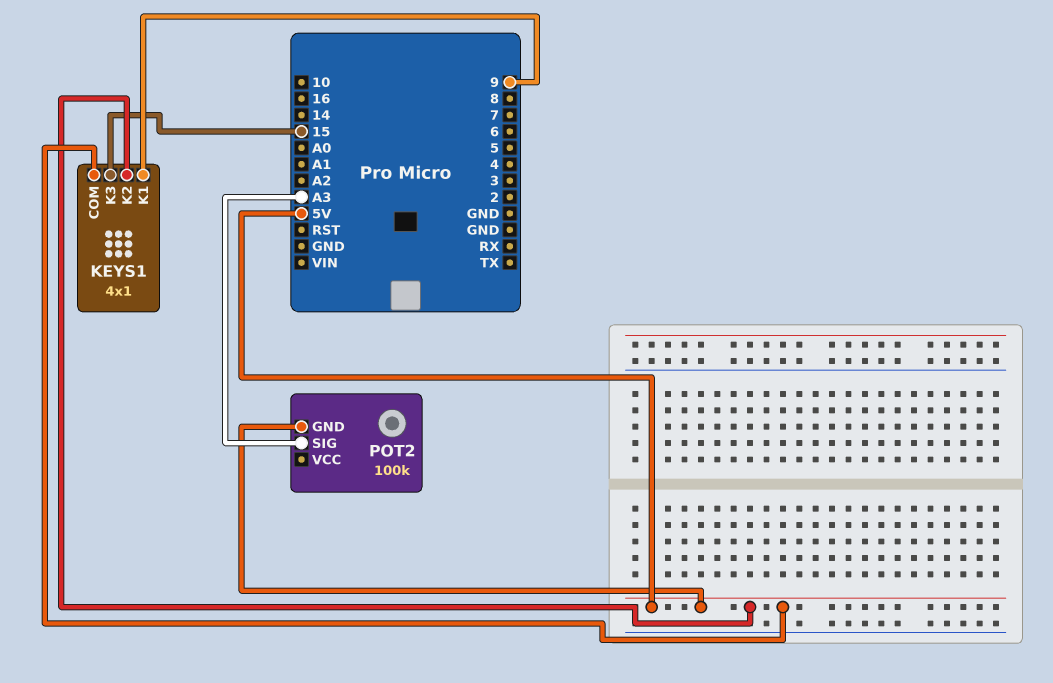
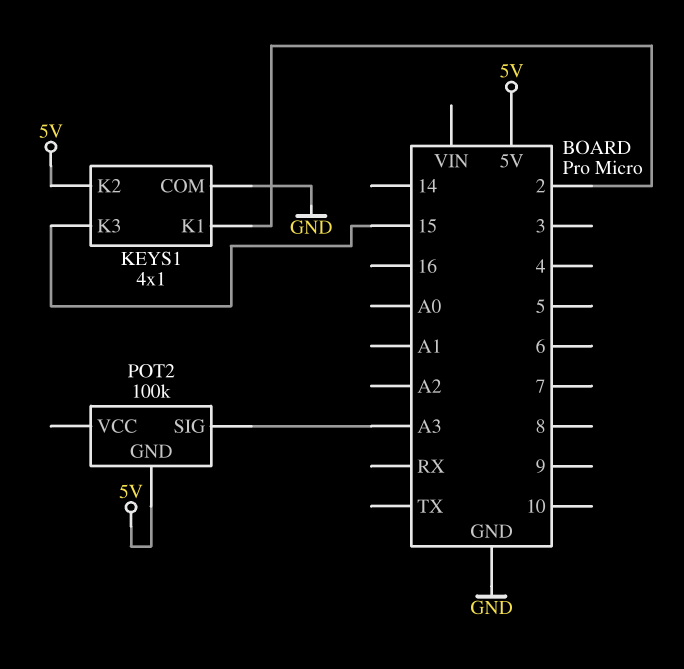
KEYS1 pin COM: 5V -> GND
KEYS1 pin K1: 9 -> 2

